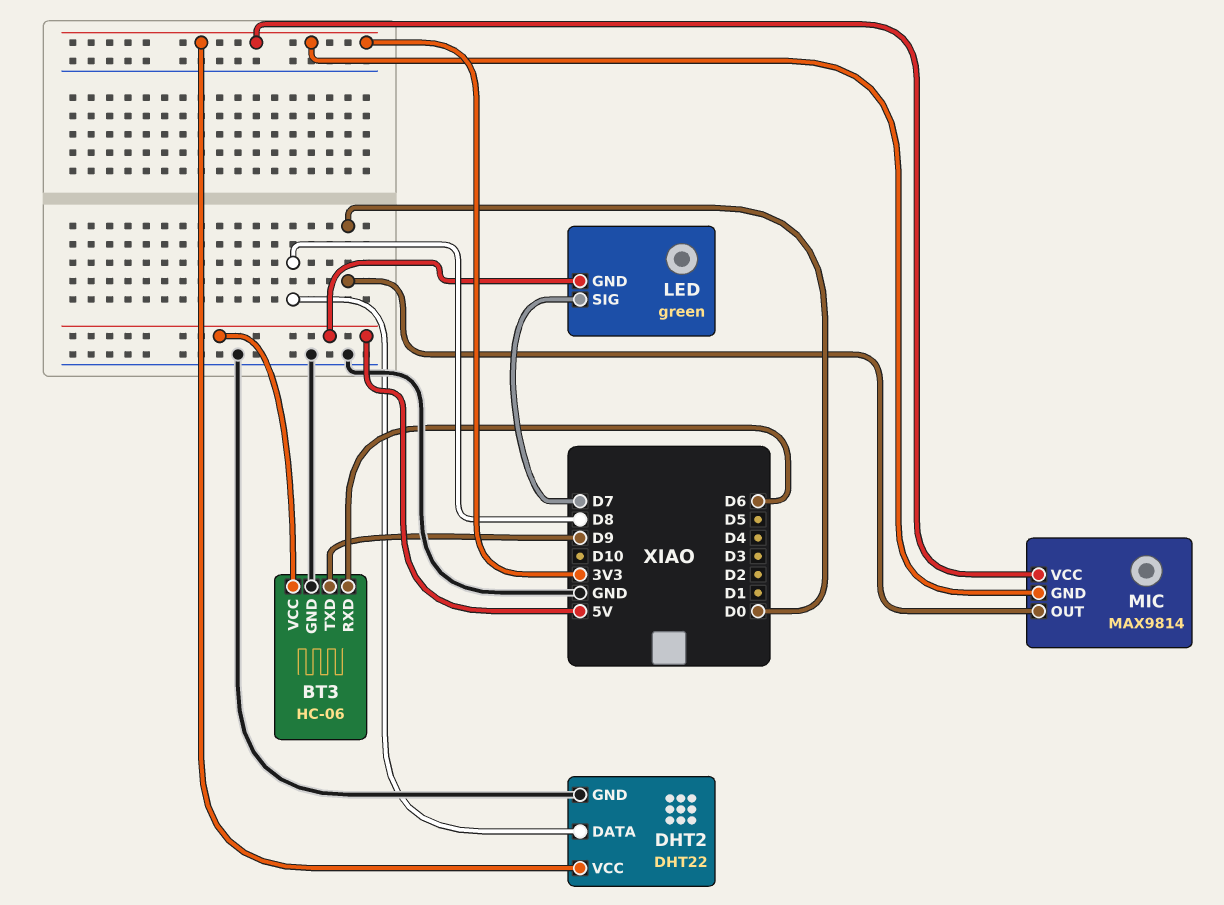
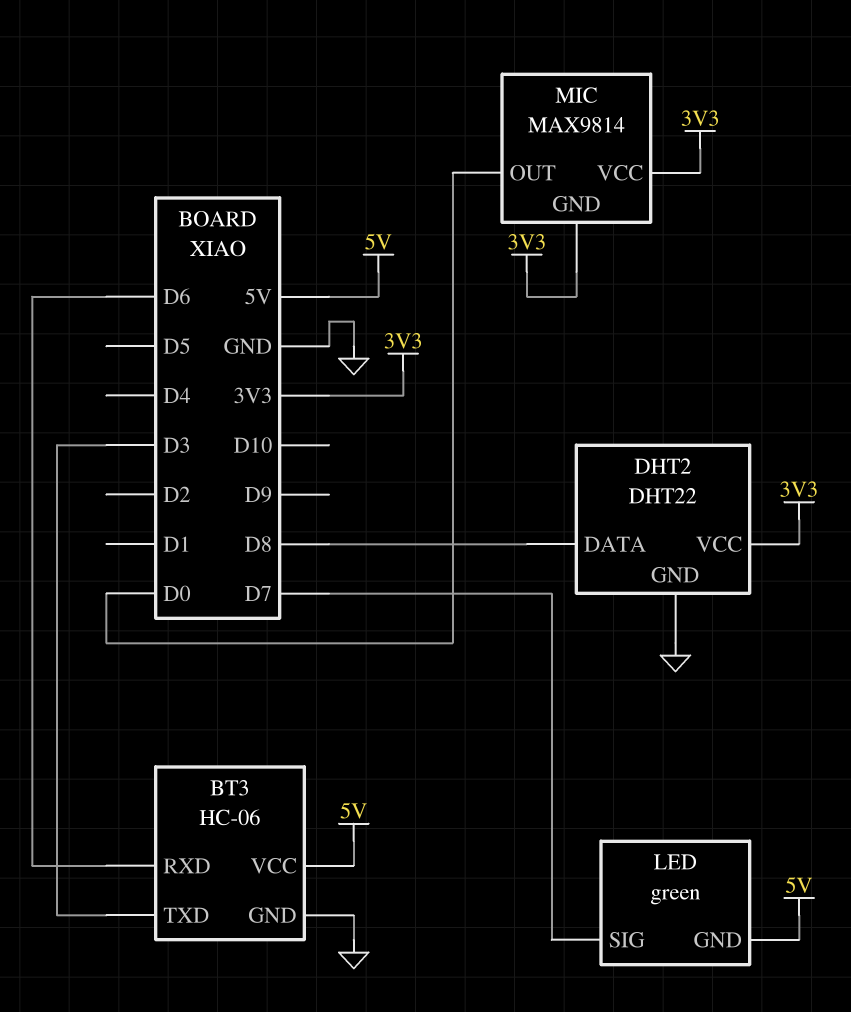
BT3 pin TXD: D9 -> D3

